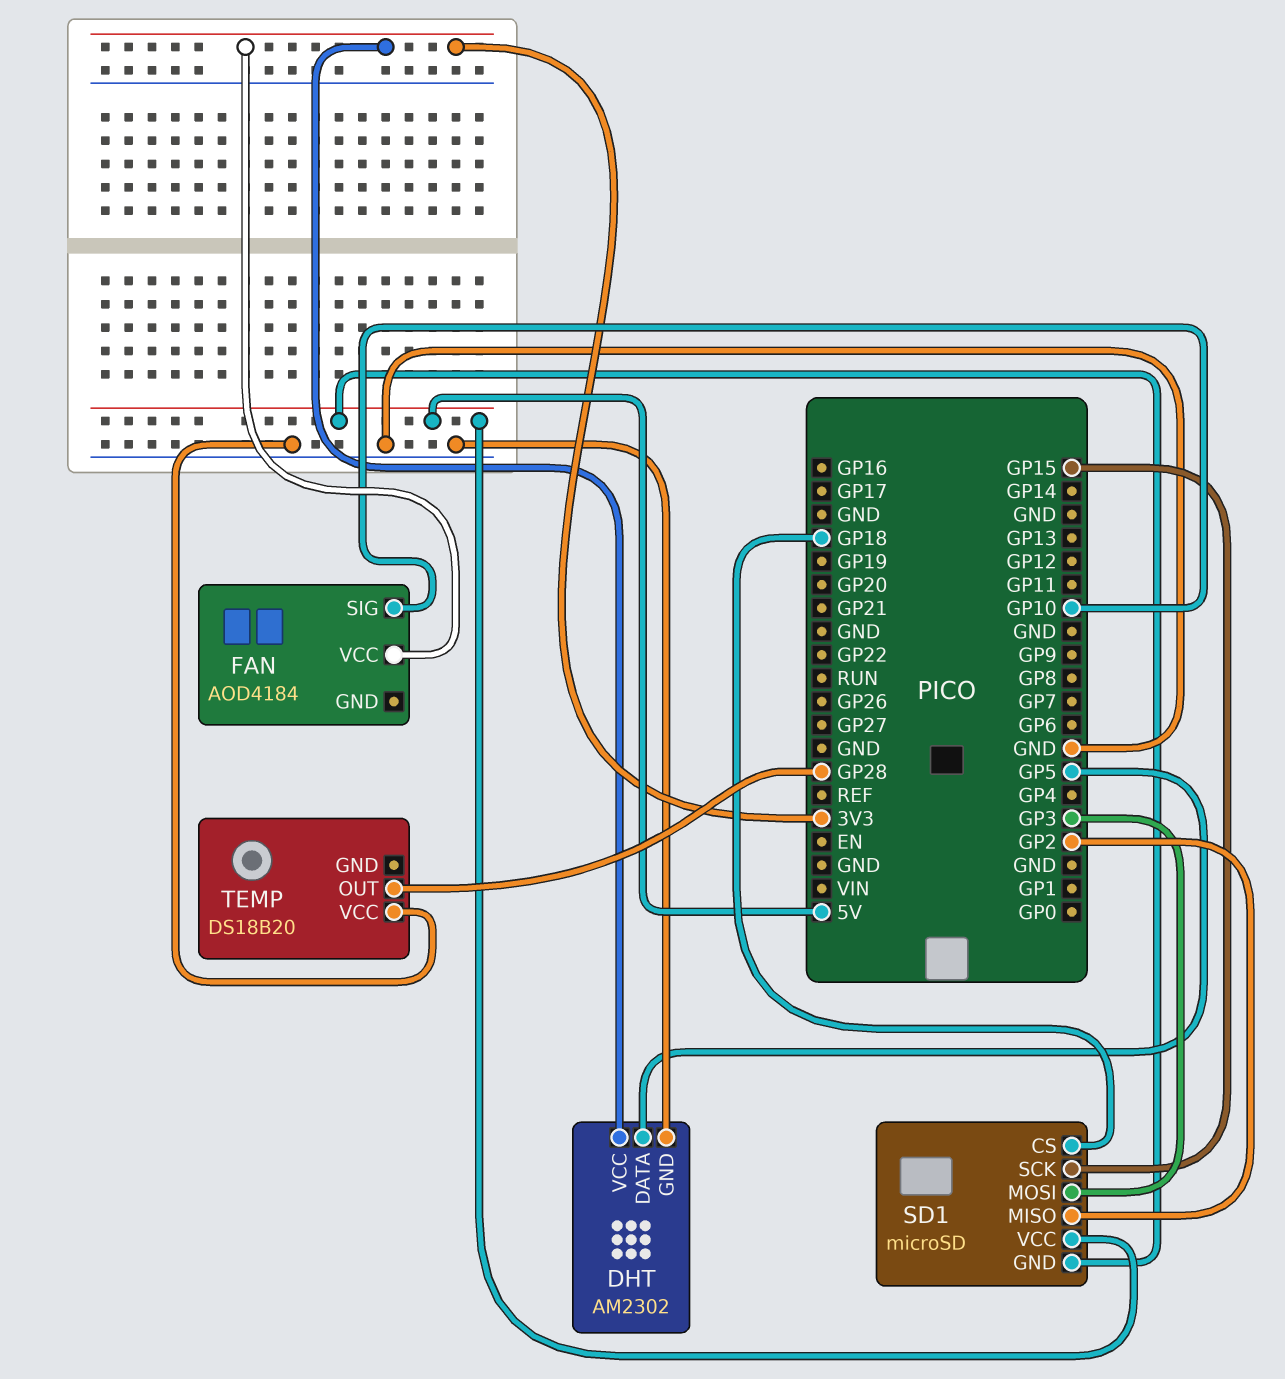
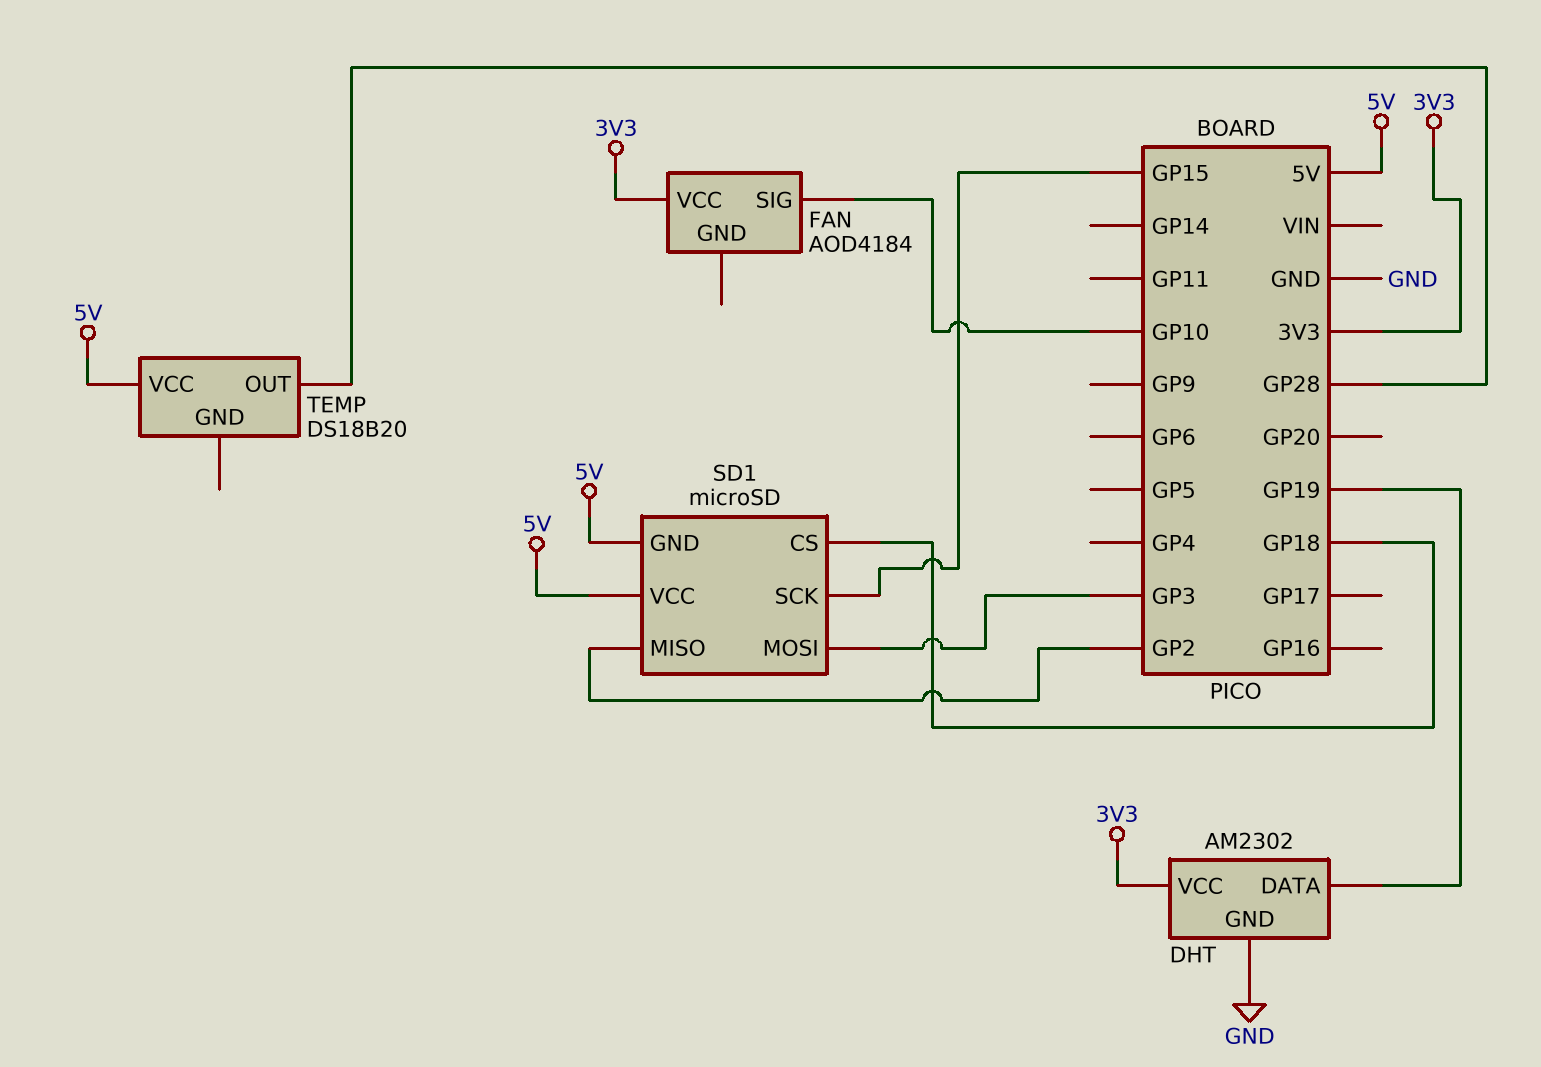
DHT pin DATA: GP5 -> GP19
TEMP pin VCC: GND -> 5V

